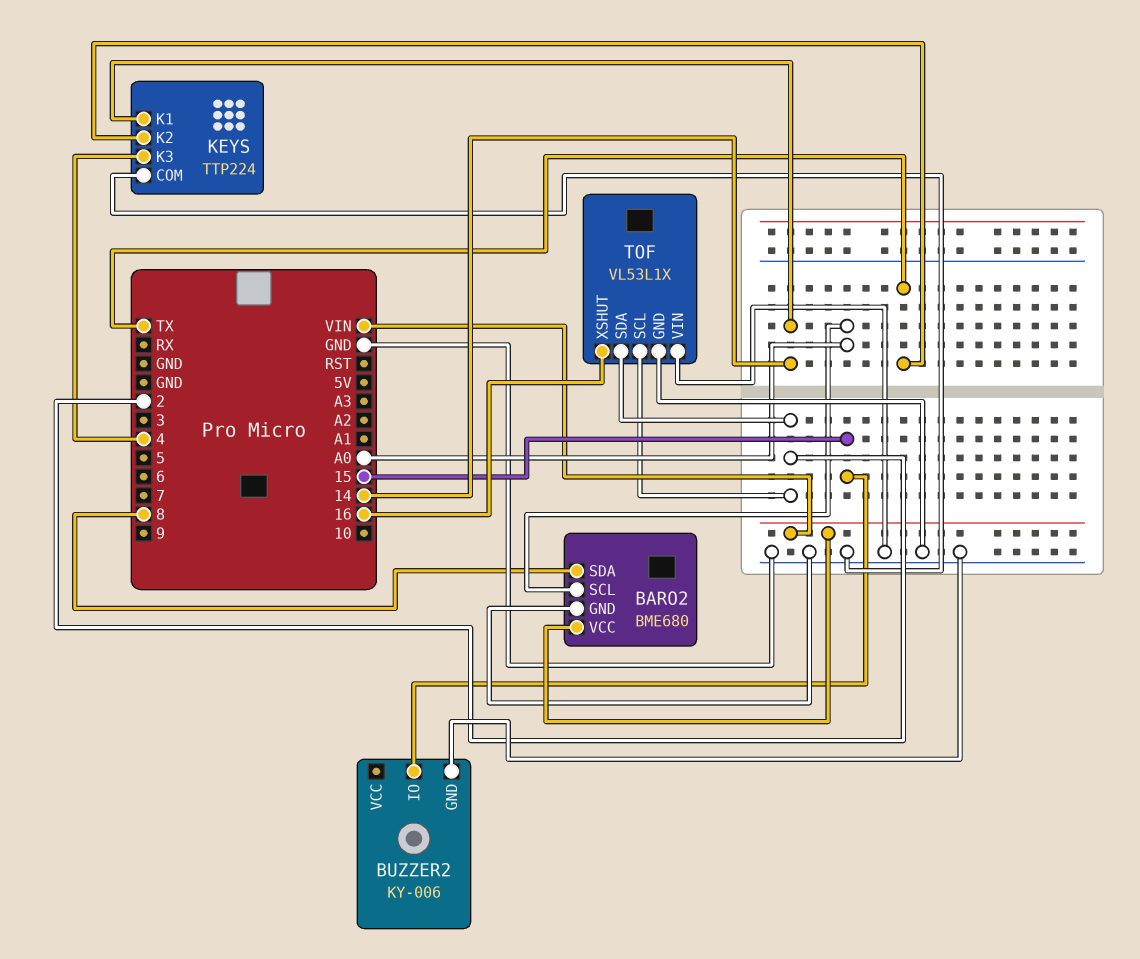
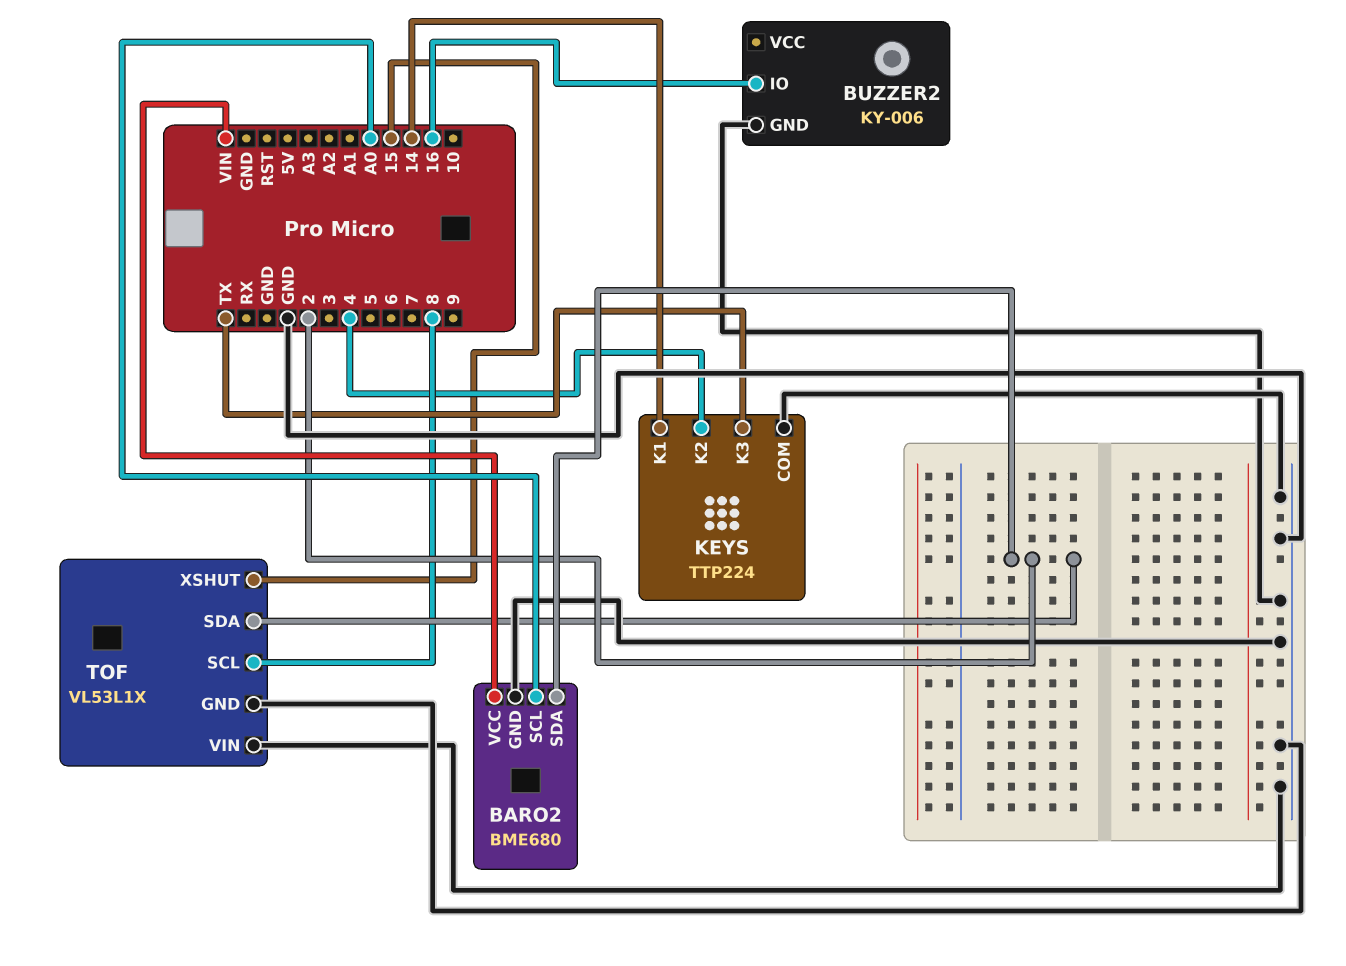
BARO2 pin SDA: 8 -> 2
BUZZER2 pin IO: 15 -> 16
KEYS pin K2: TX -> 4
KEYS pin K3: 4 -> TX
TOF pin SCL: 2 -> 8
TOF pin XSHUT: 16 -> 15

